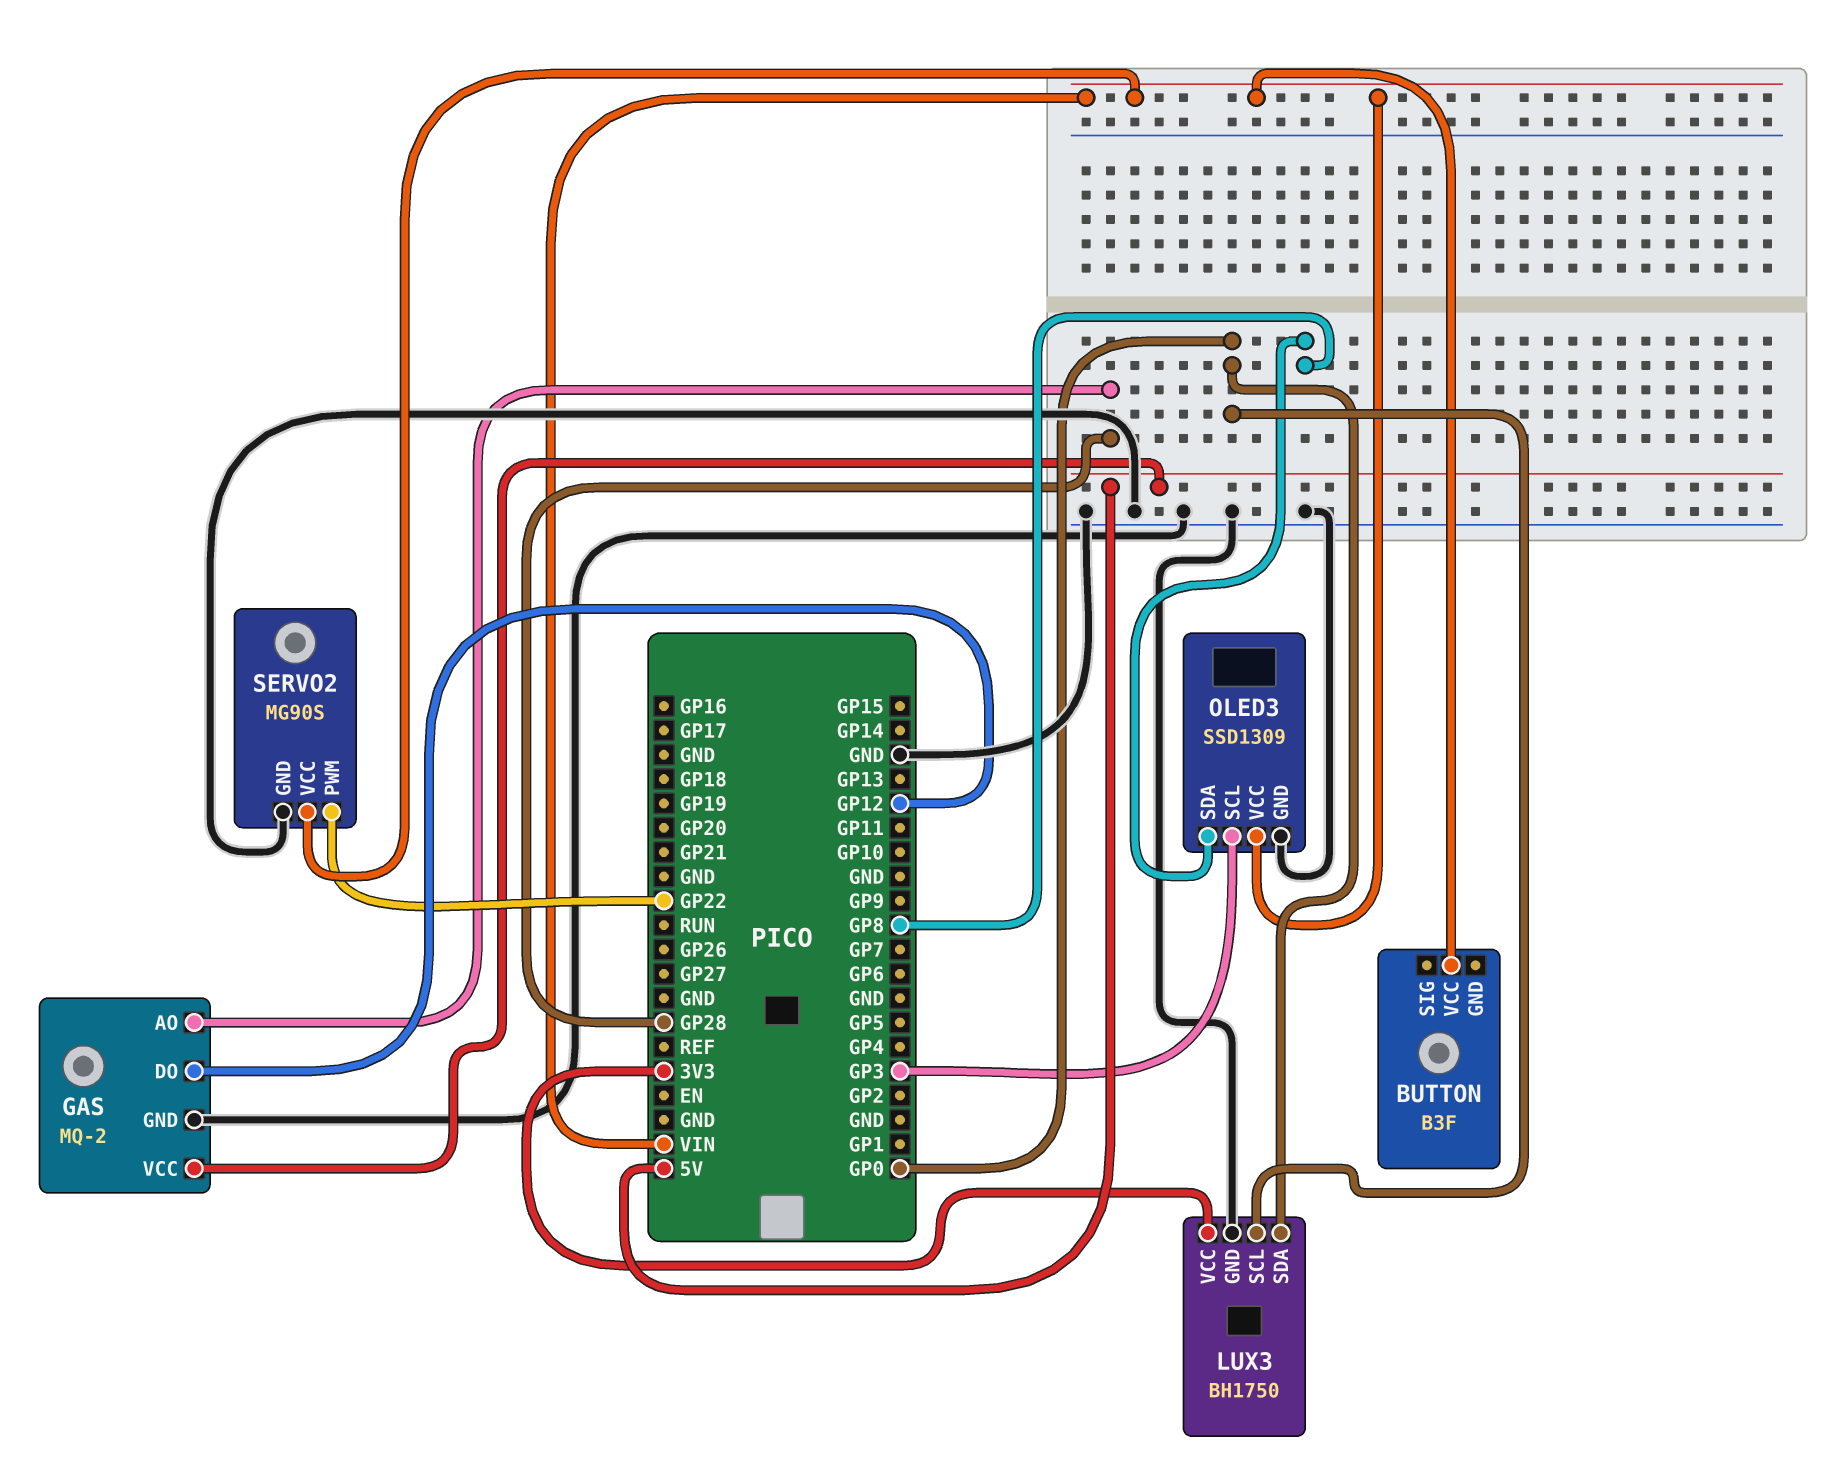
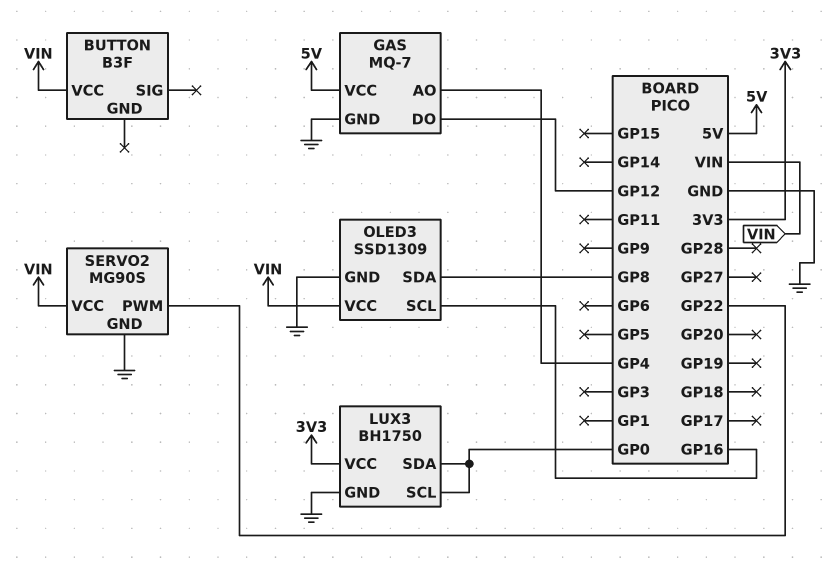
GAS: MQ-2 -> MQ-7
GAS pin AO: GP28 -> GP4
OLED3 pin SCL: GP3 -> GP16

